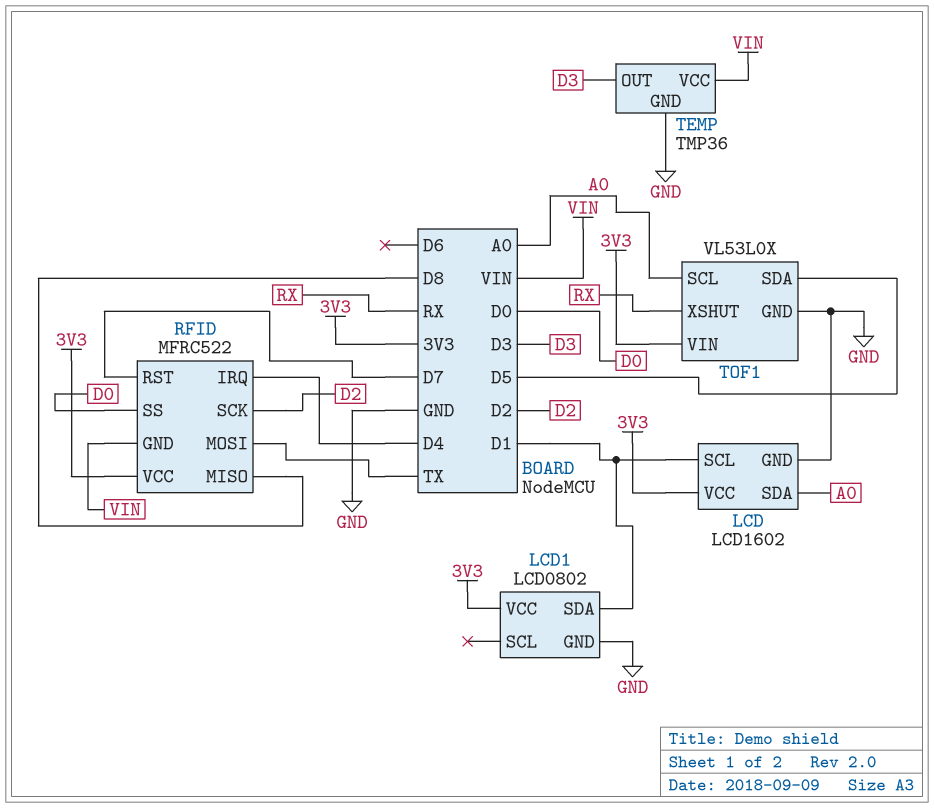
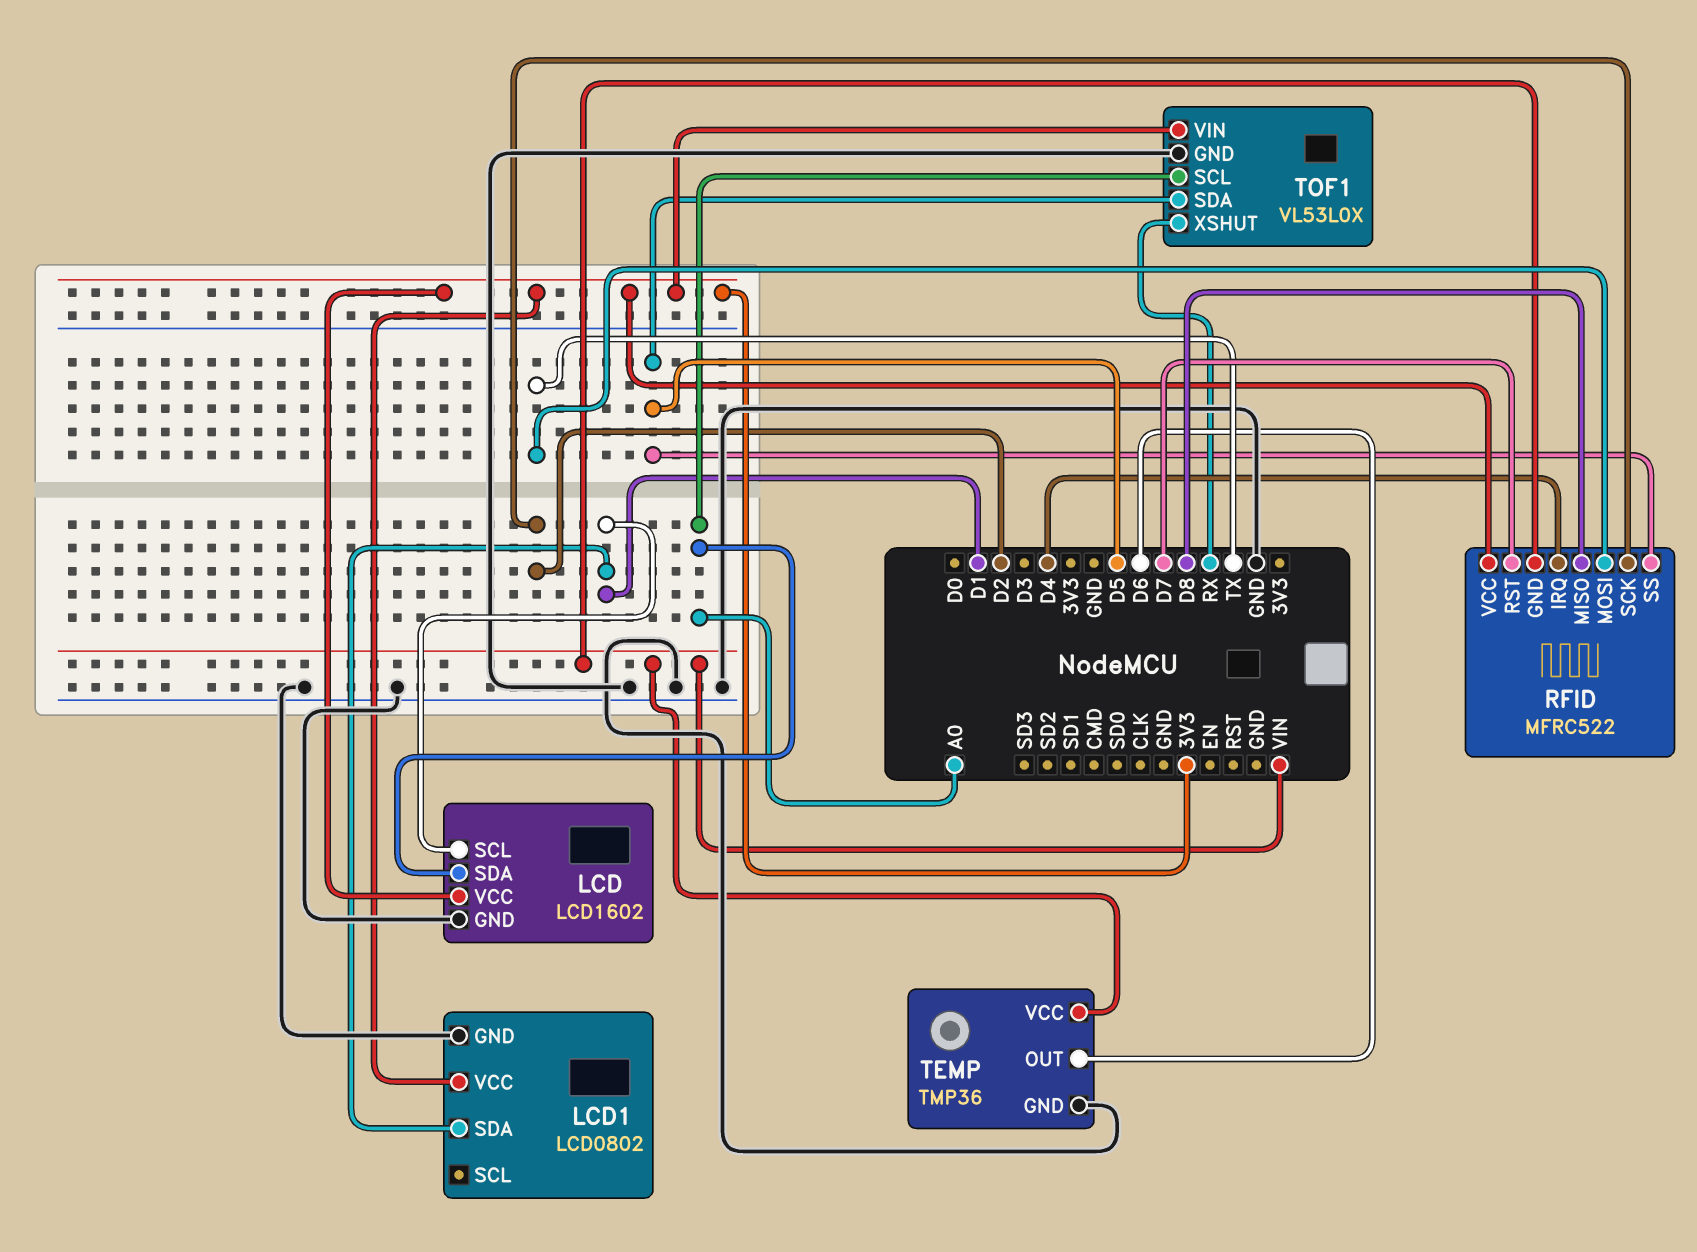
RFID pin SS: D0 -> D5
TEMP pin OUT: D3 -> D6

